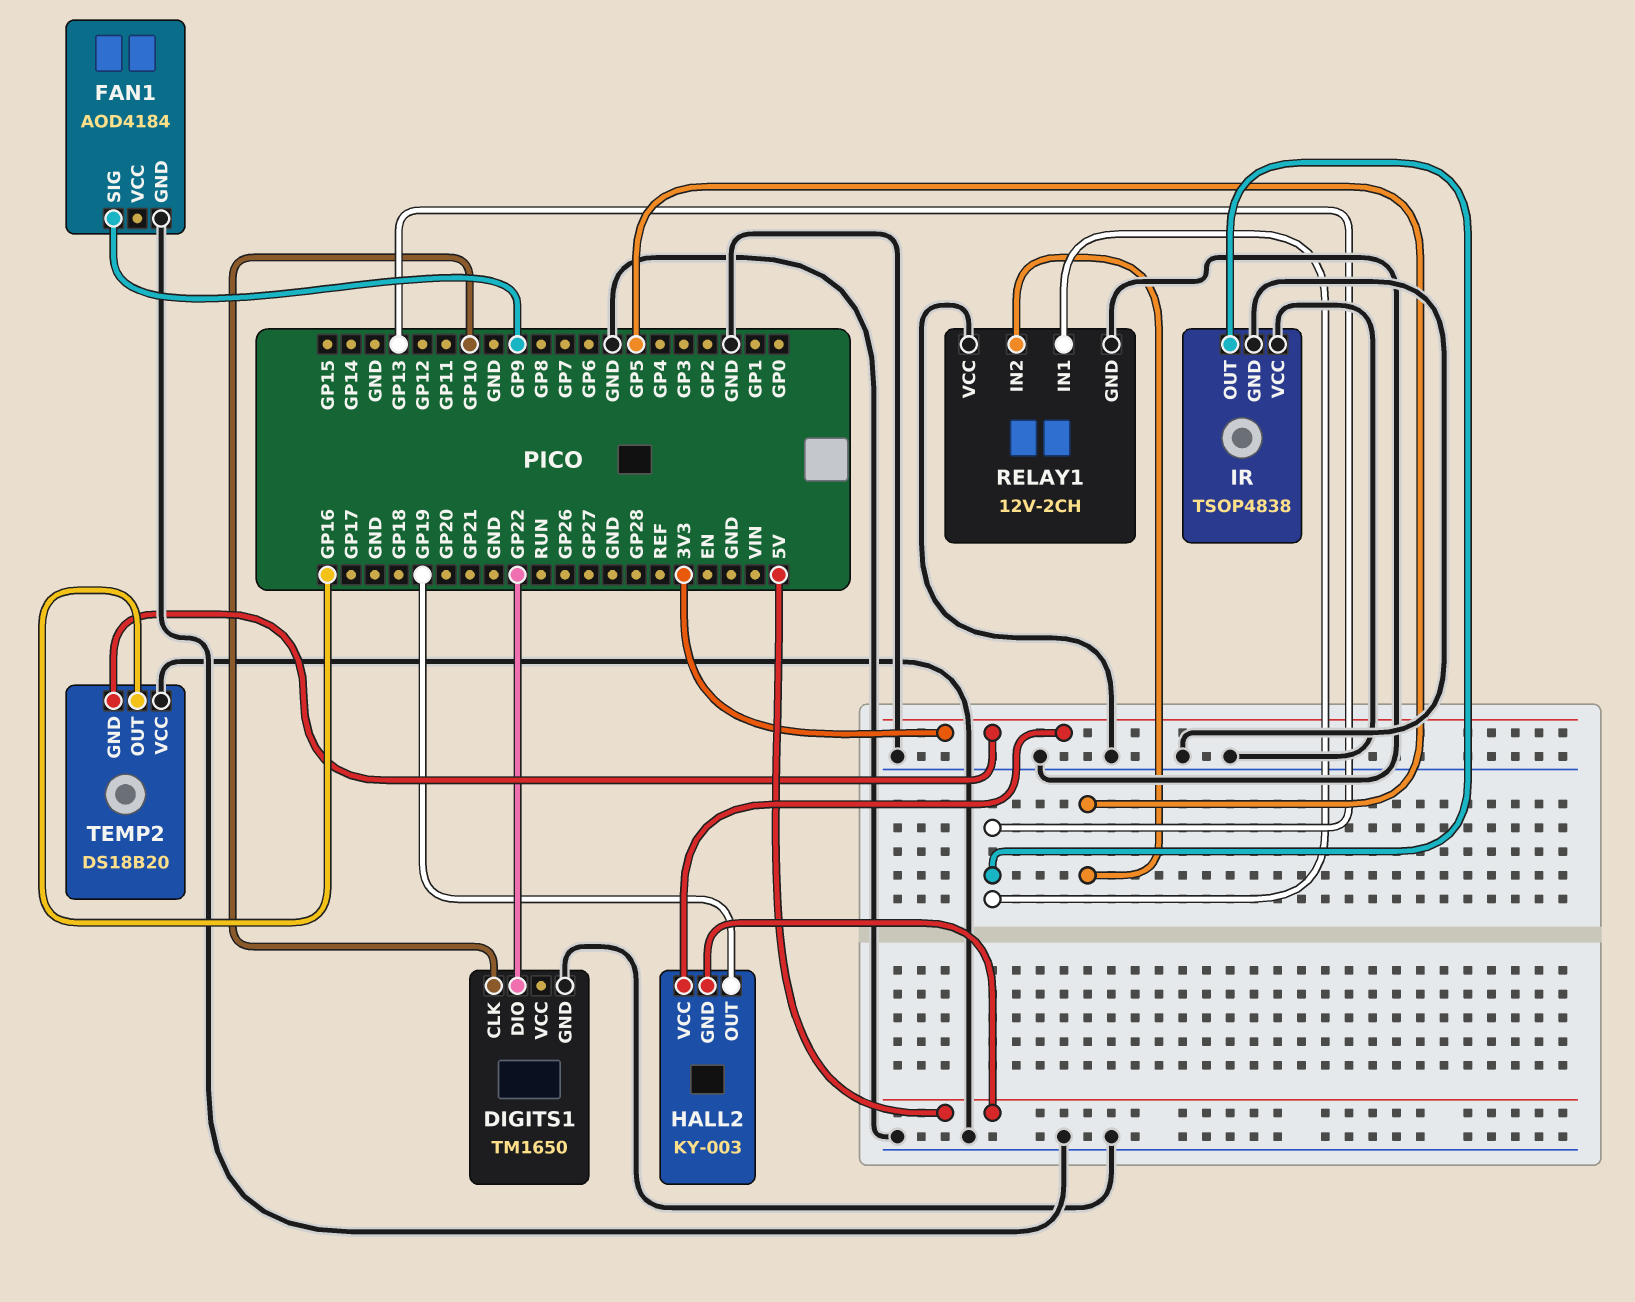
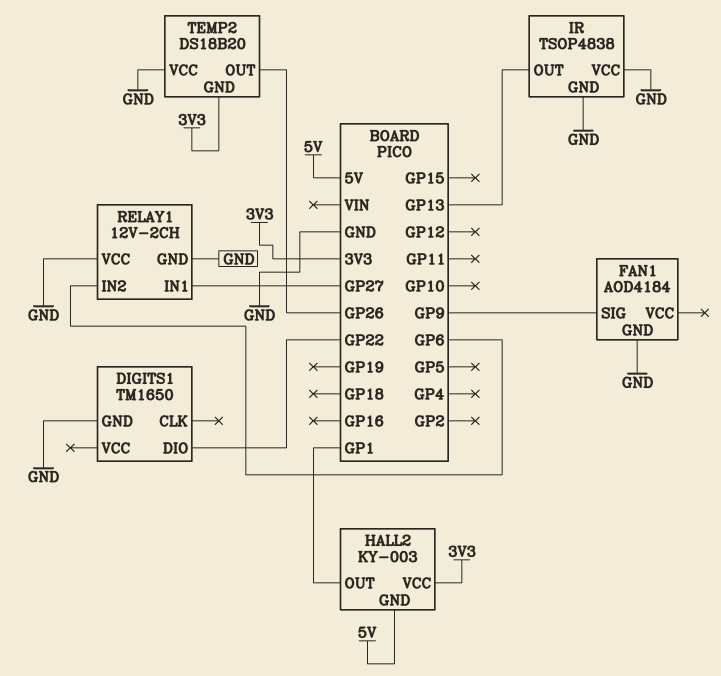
DIGITS1 pin CLK: GP10 -> none
HALL2 pin OUT: GP19 -> GP1
RELAY1 pin IN1: GP13 -> GP27
RELAY1 pin IN2: GP5 -> GP6
TEMP2 pin OUT: GP16 -> GP26

